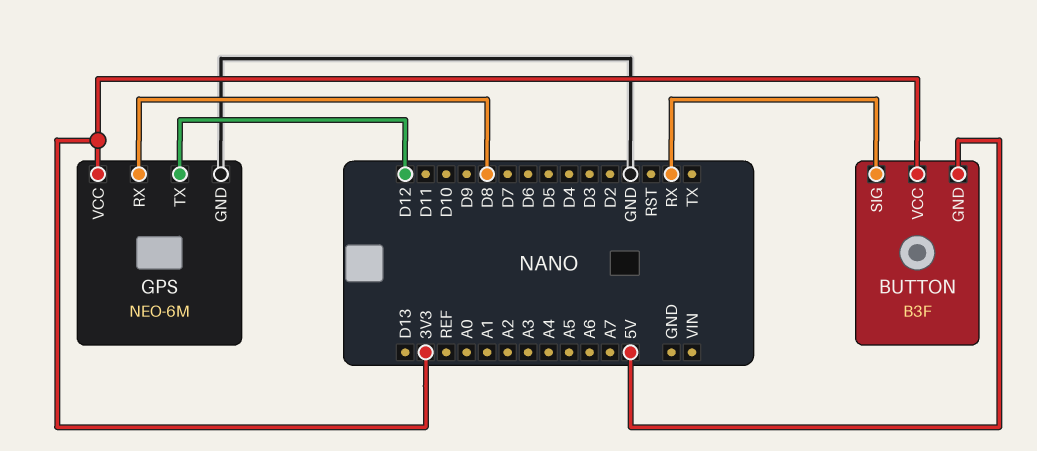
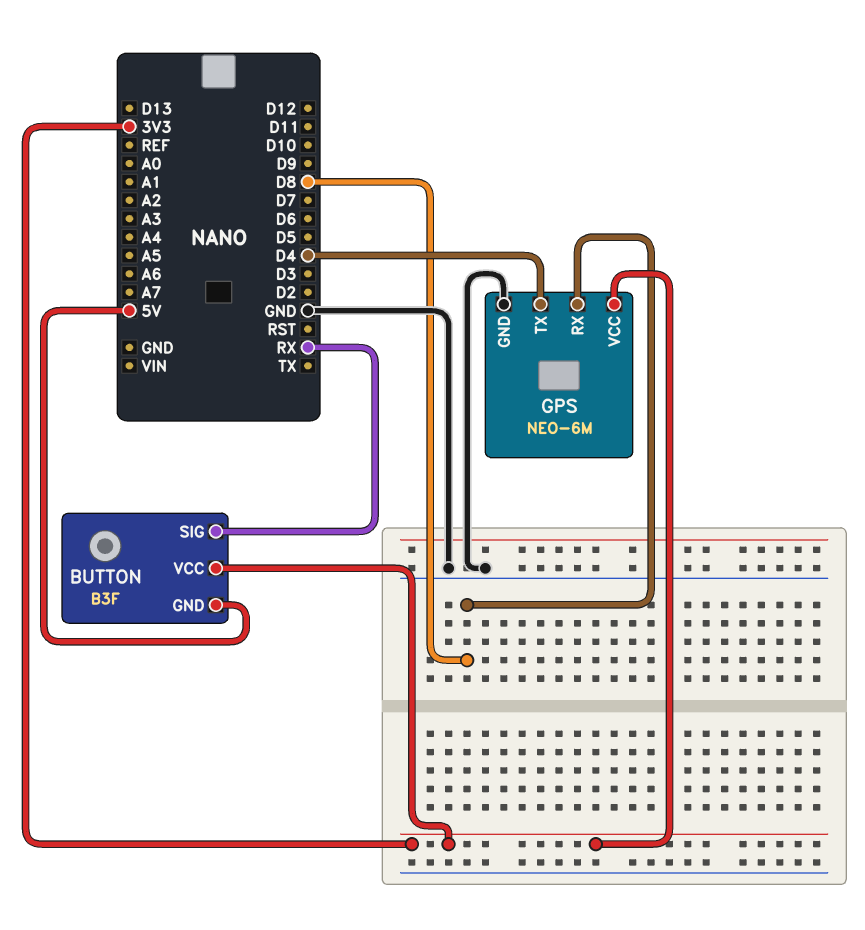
GPS pin TX: D12 -> D4

